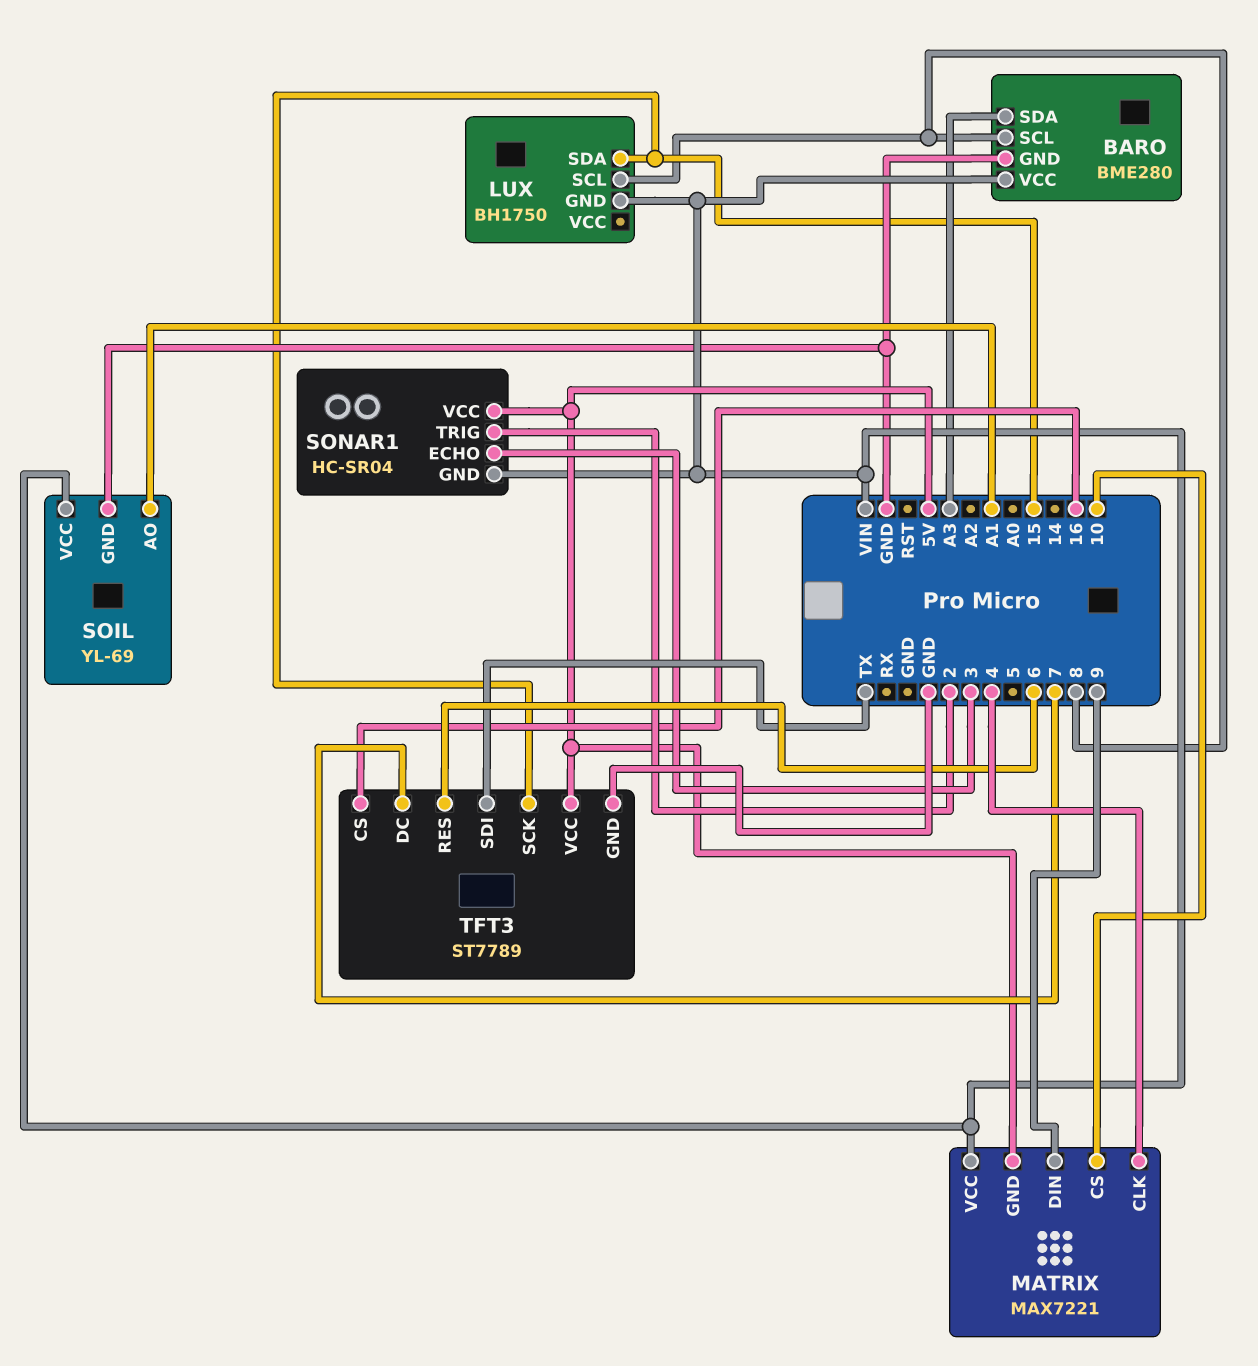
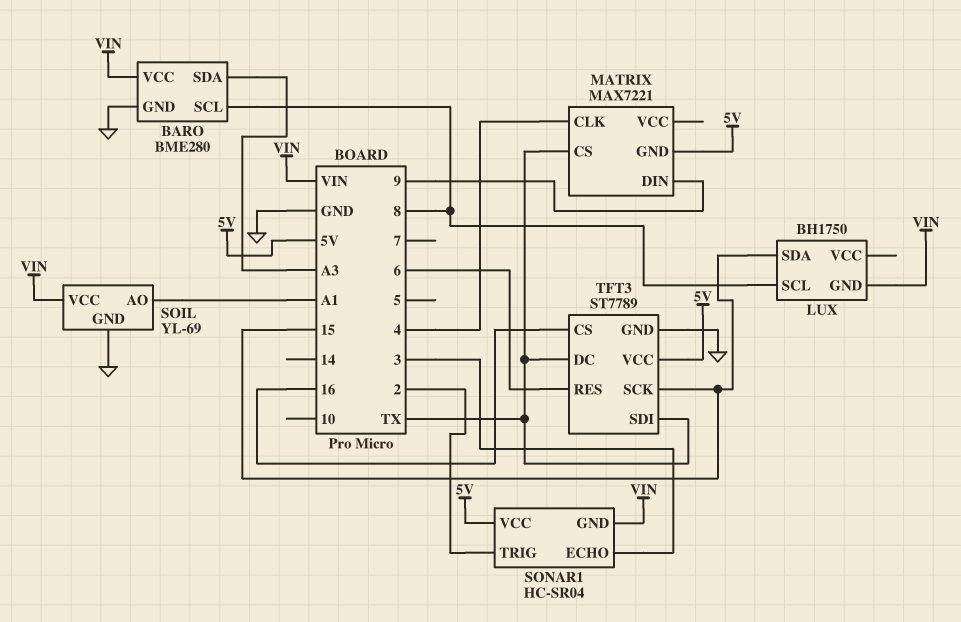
MATRIX pin CS: 10 -> TX
MATRIX pin VCC: VIN -> none
TFT3 pin DC: 7 -> TX

